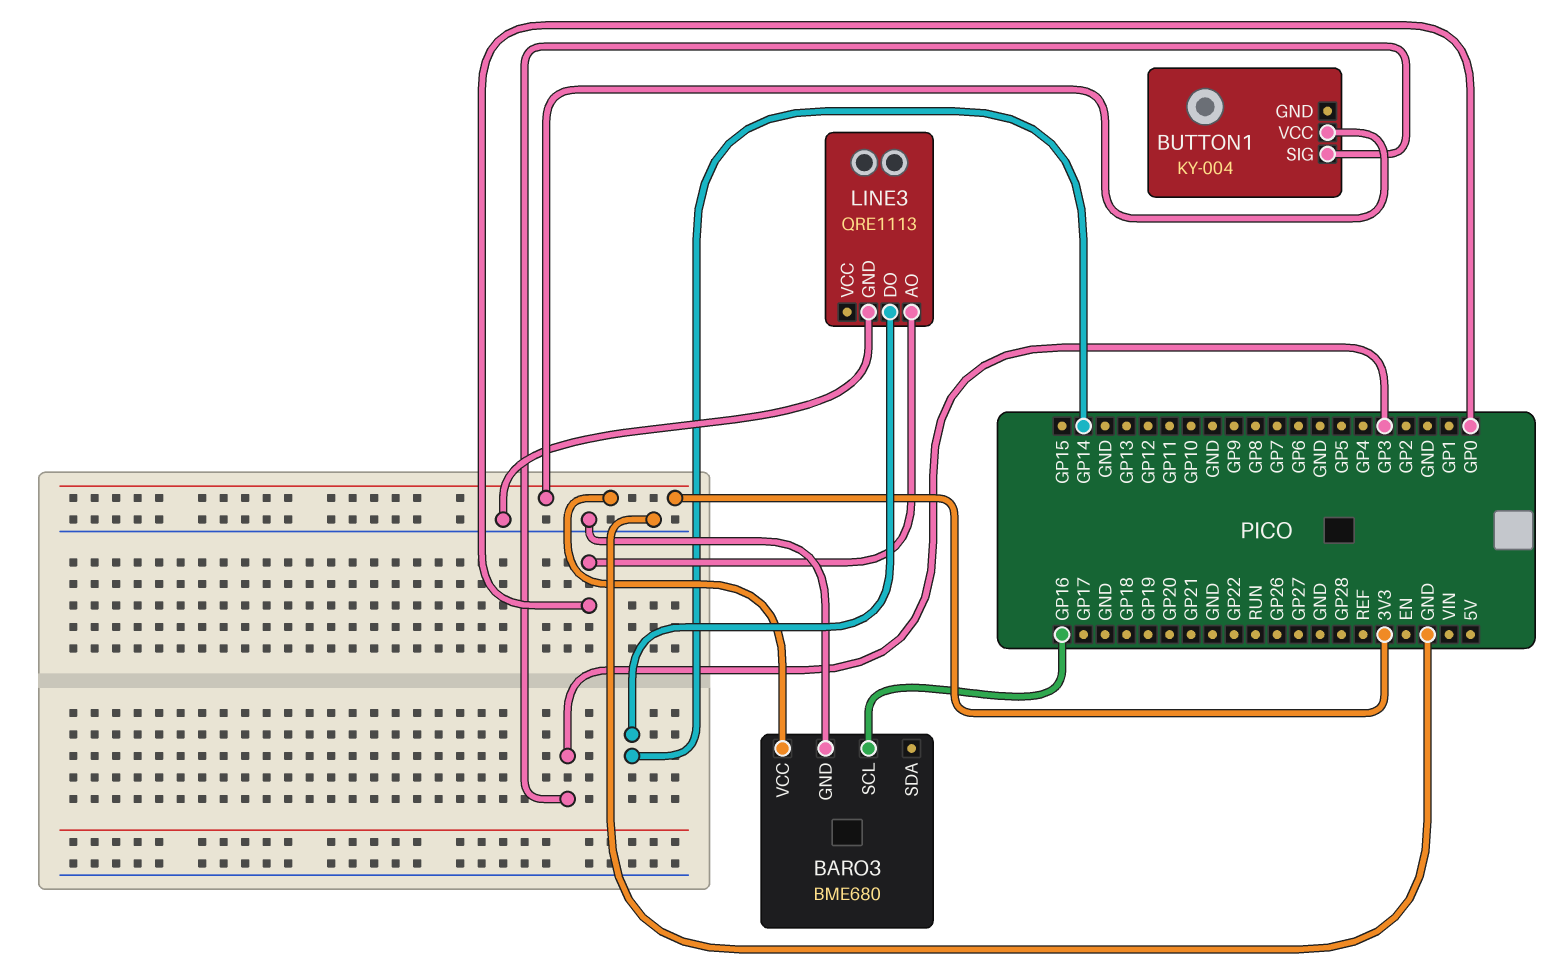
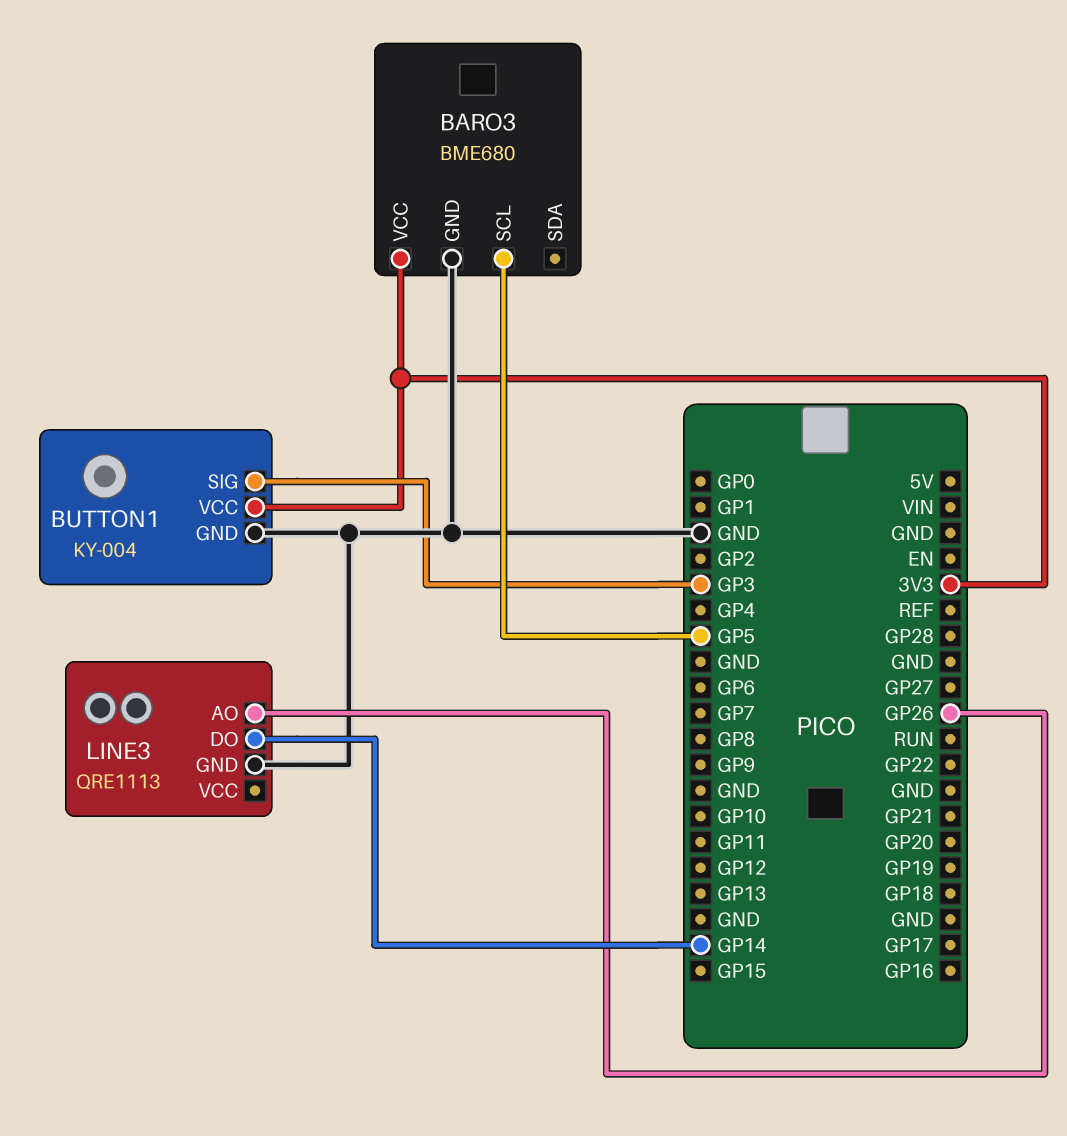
BARO3 pin SCL: GP16 -> GP5
BUTTON1 pin GND: none -> GND
LINE3 pin AO: GP0 -> GP26

